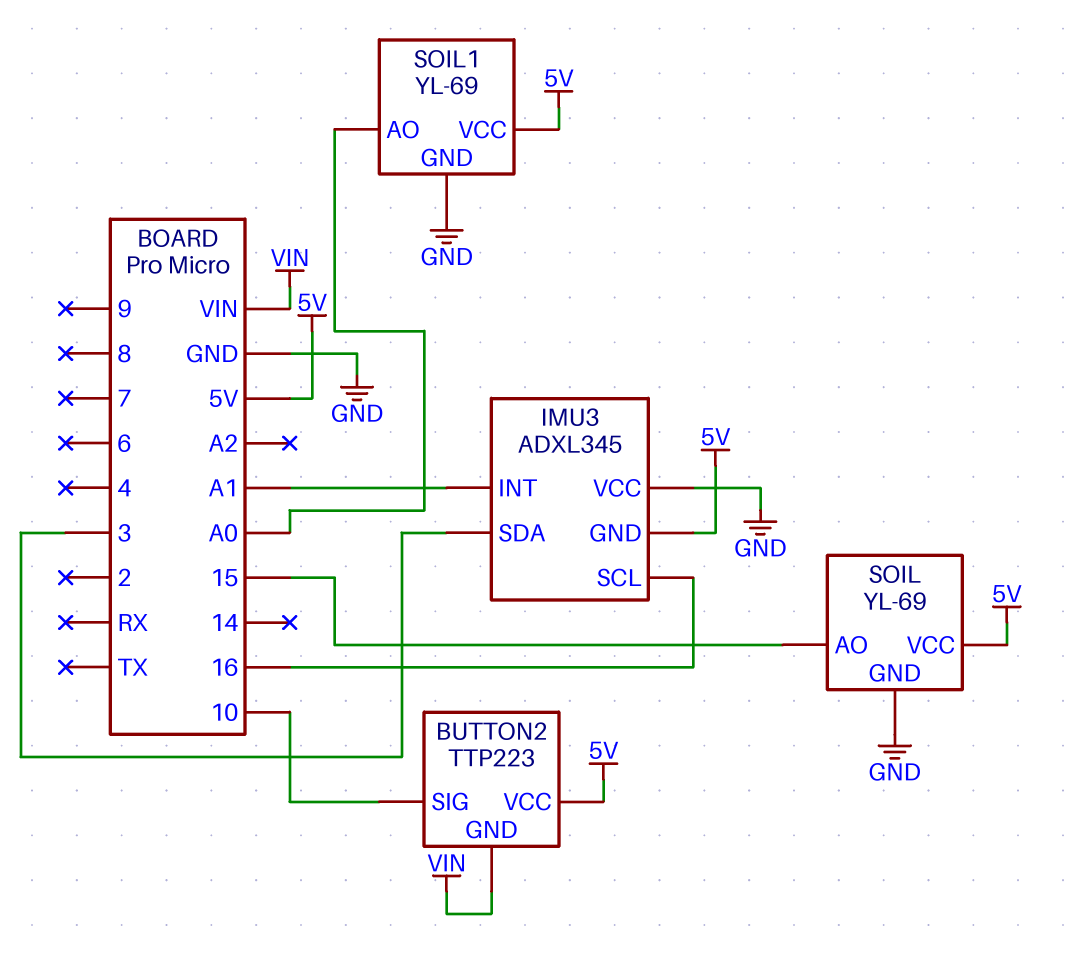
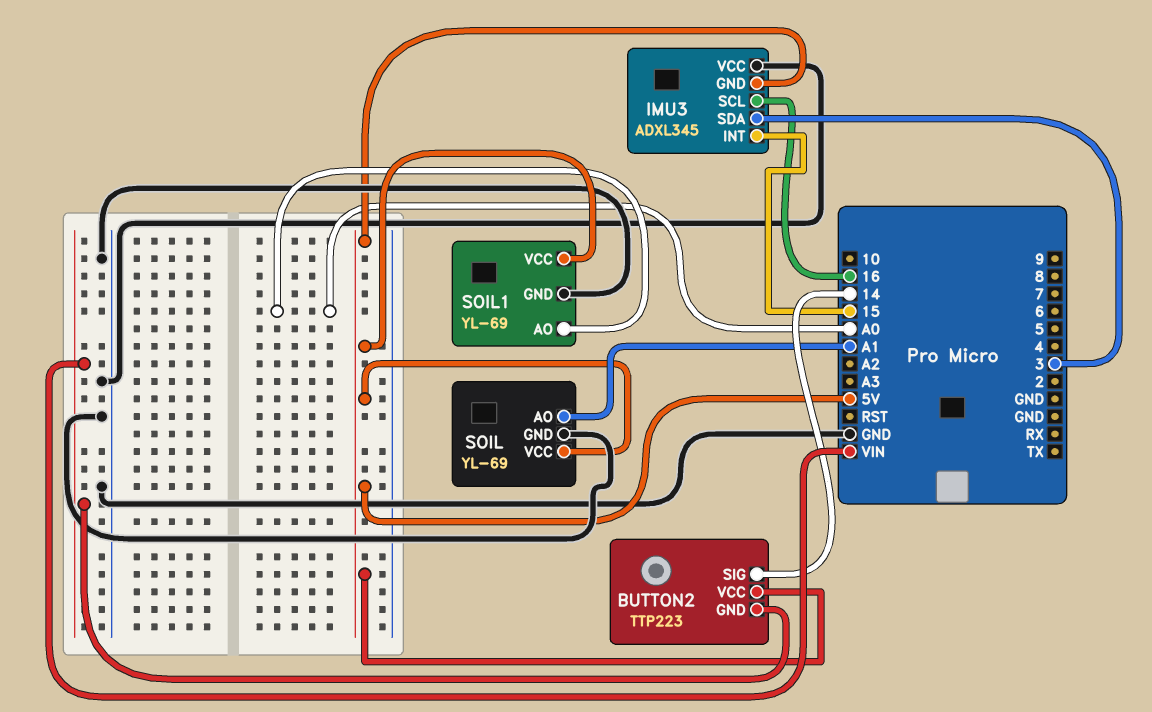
BUTTON2 pin SIG: 10 -> 14
IMU3 pin INT: A1 -> 15
SOIL pin AO: 15 -> A1

